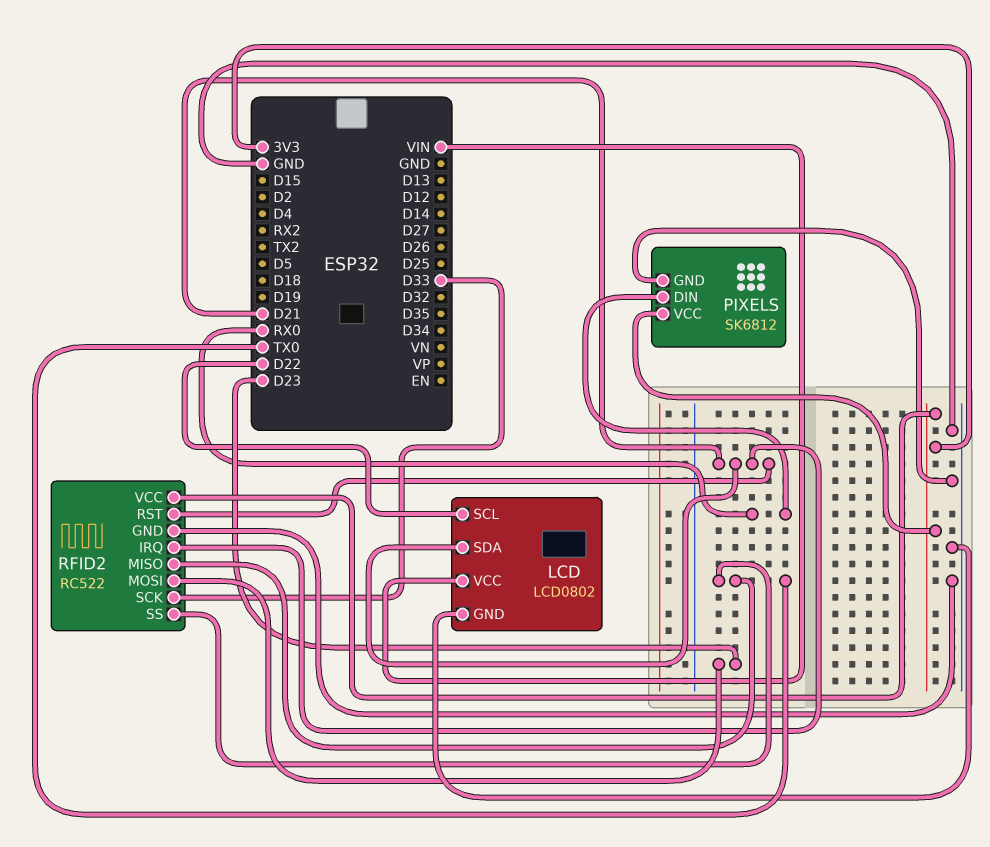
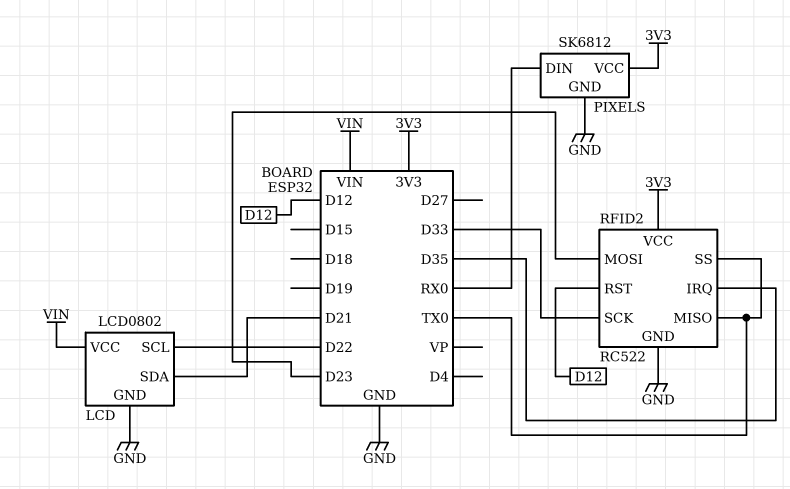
RFID2 pin IRQ: D21 -> D35
RFID2 pin RST: D21 -> D12

